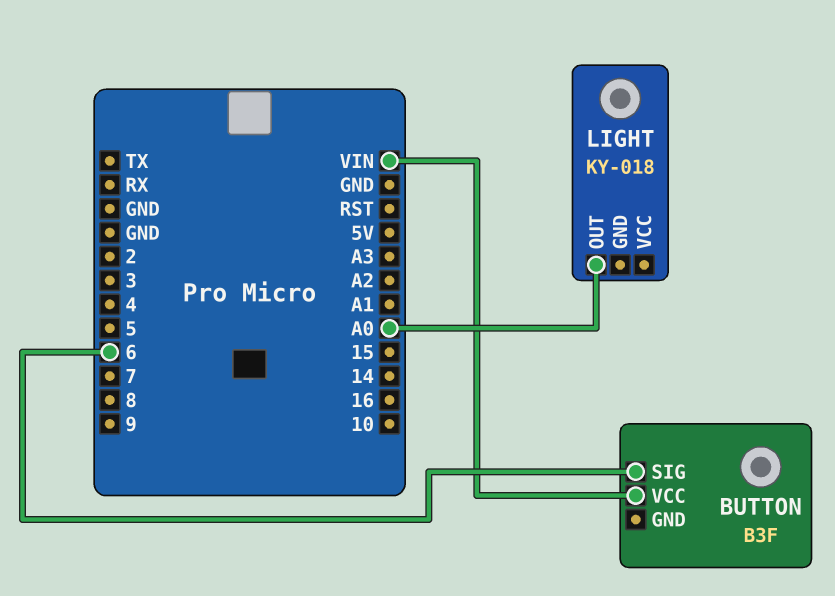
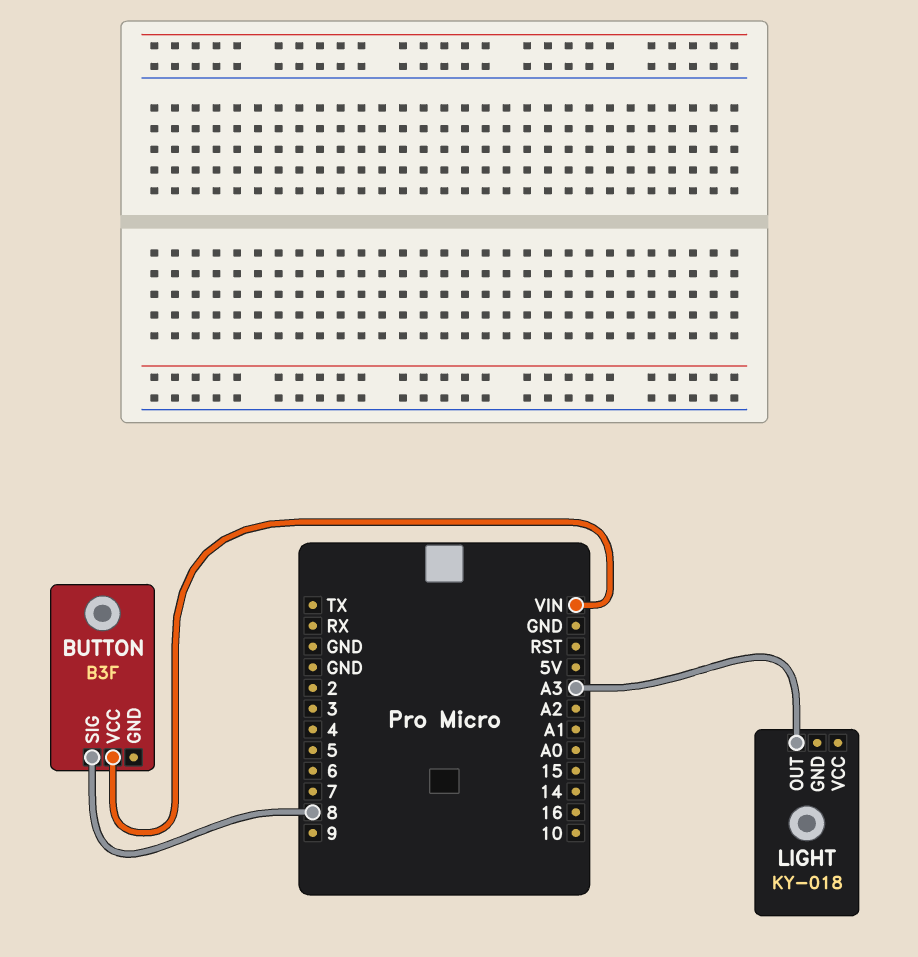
BUTTON pin SIG: 6 -> 8
LIGHT pin OUT: A0 -> A3

